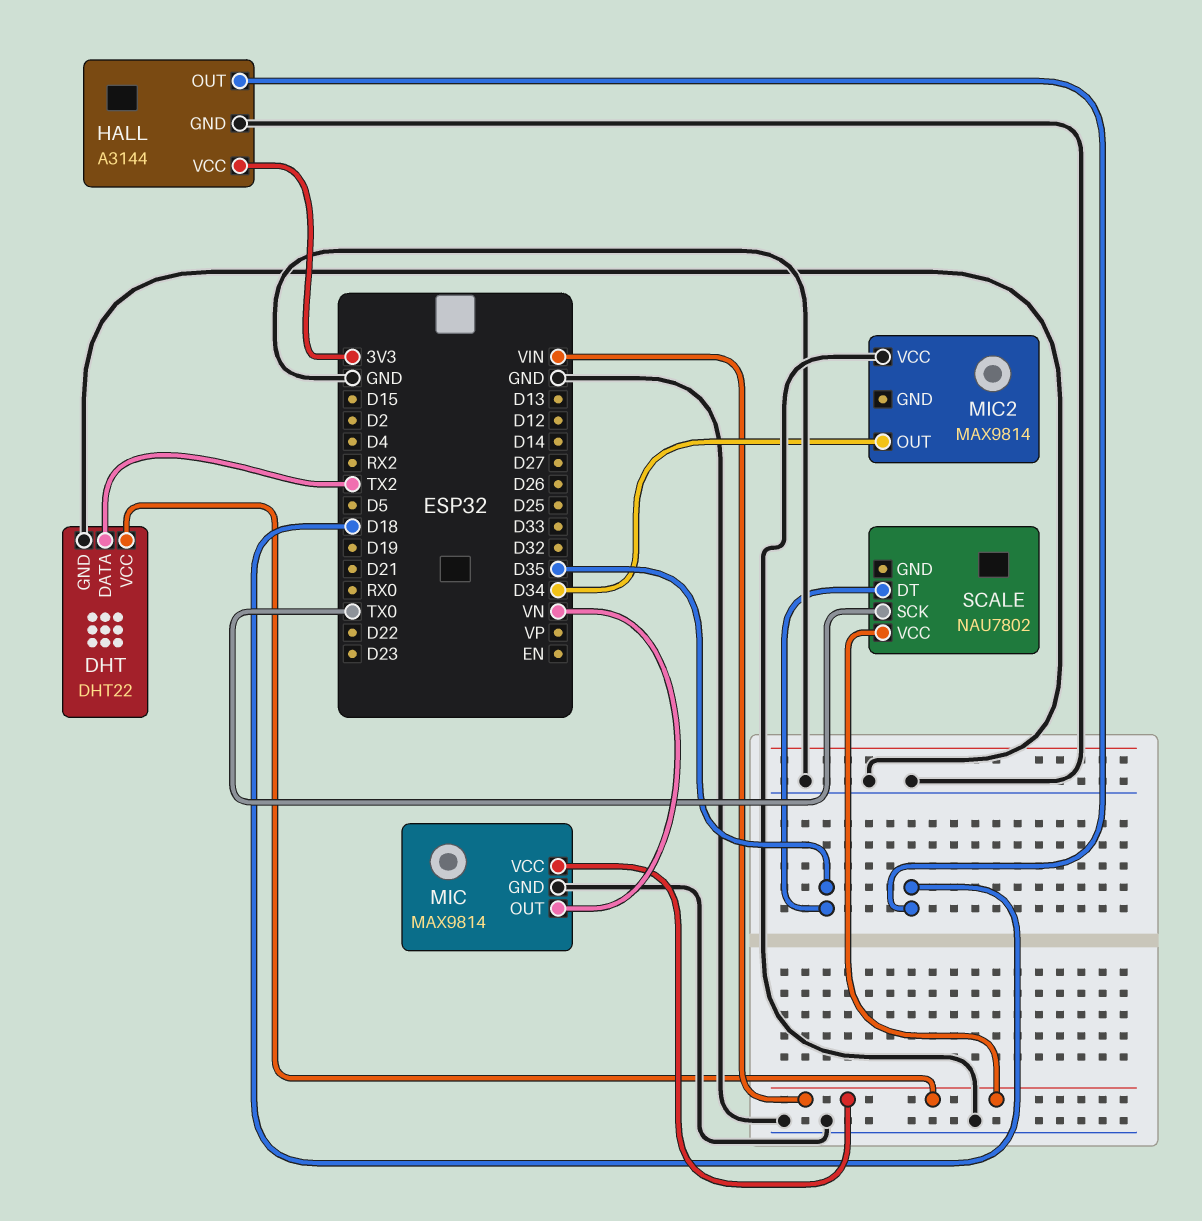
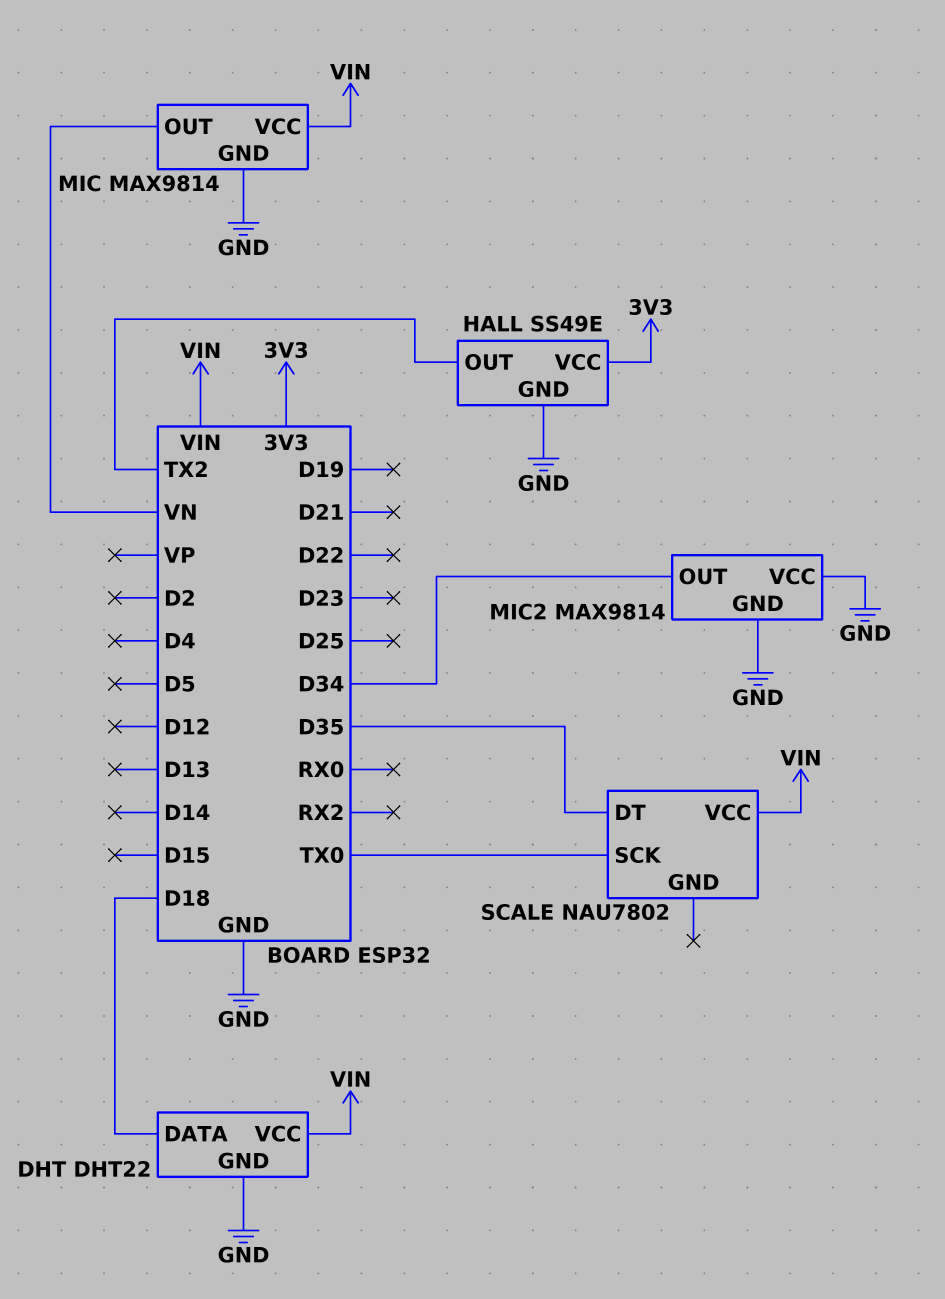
DHT pin DATA: TX2 -> D18
HALL: A3144 -> SS49E
HALL pin OUT: D18 -> TX2
MIC2 pin GND: none -> GND

